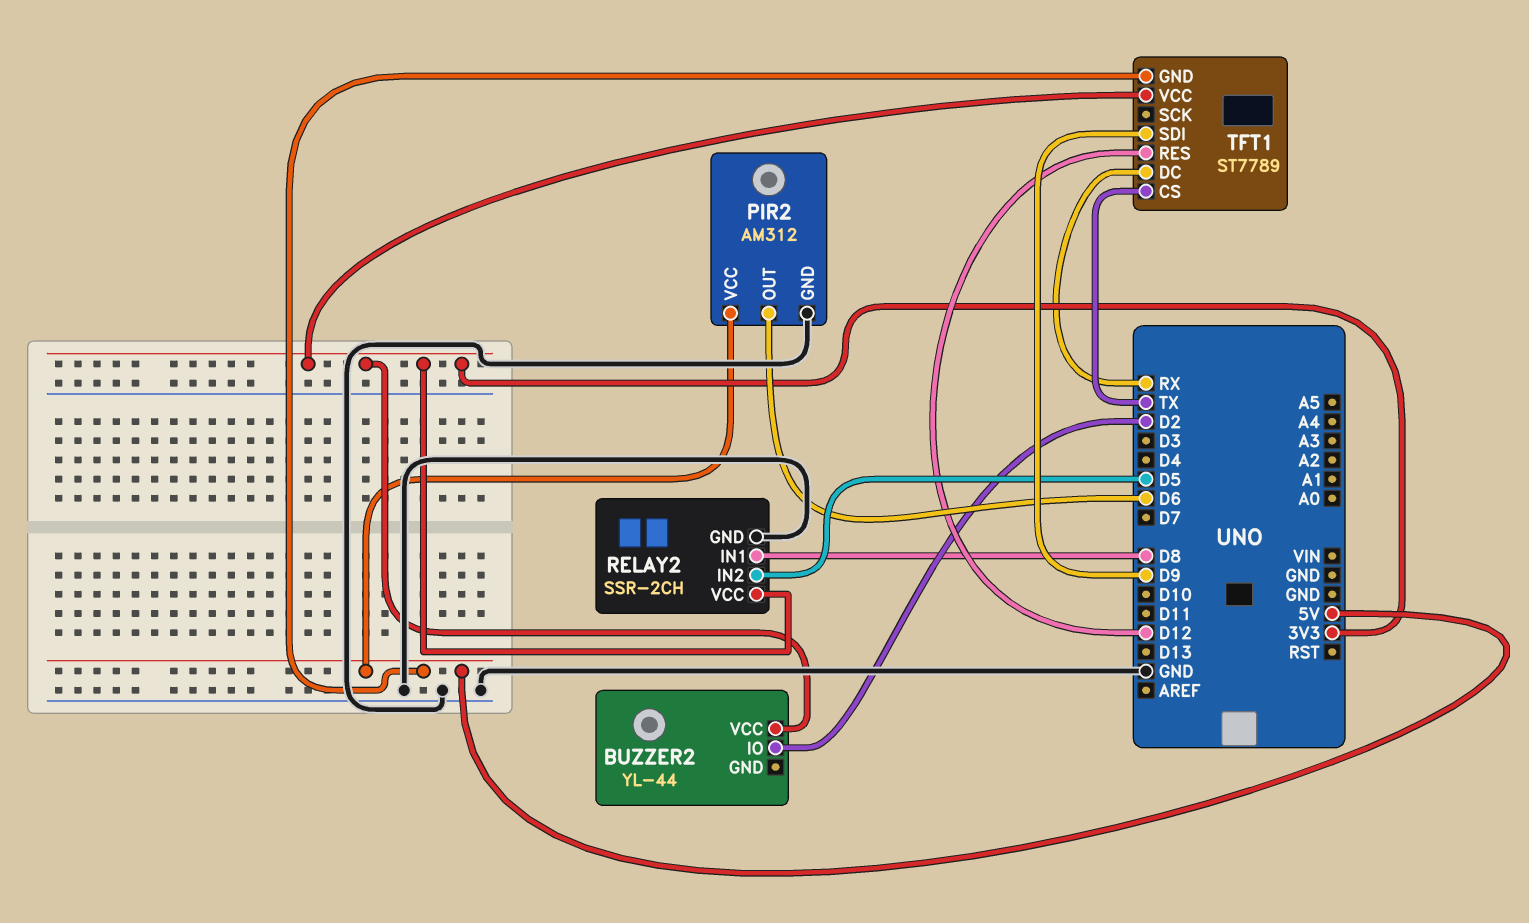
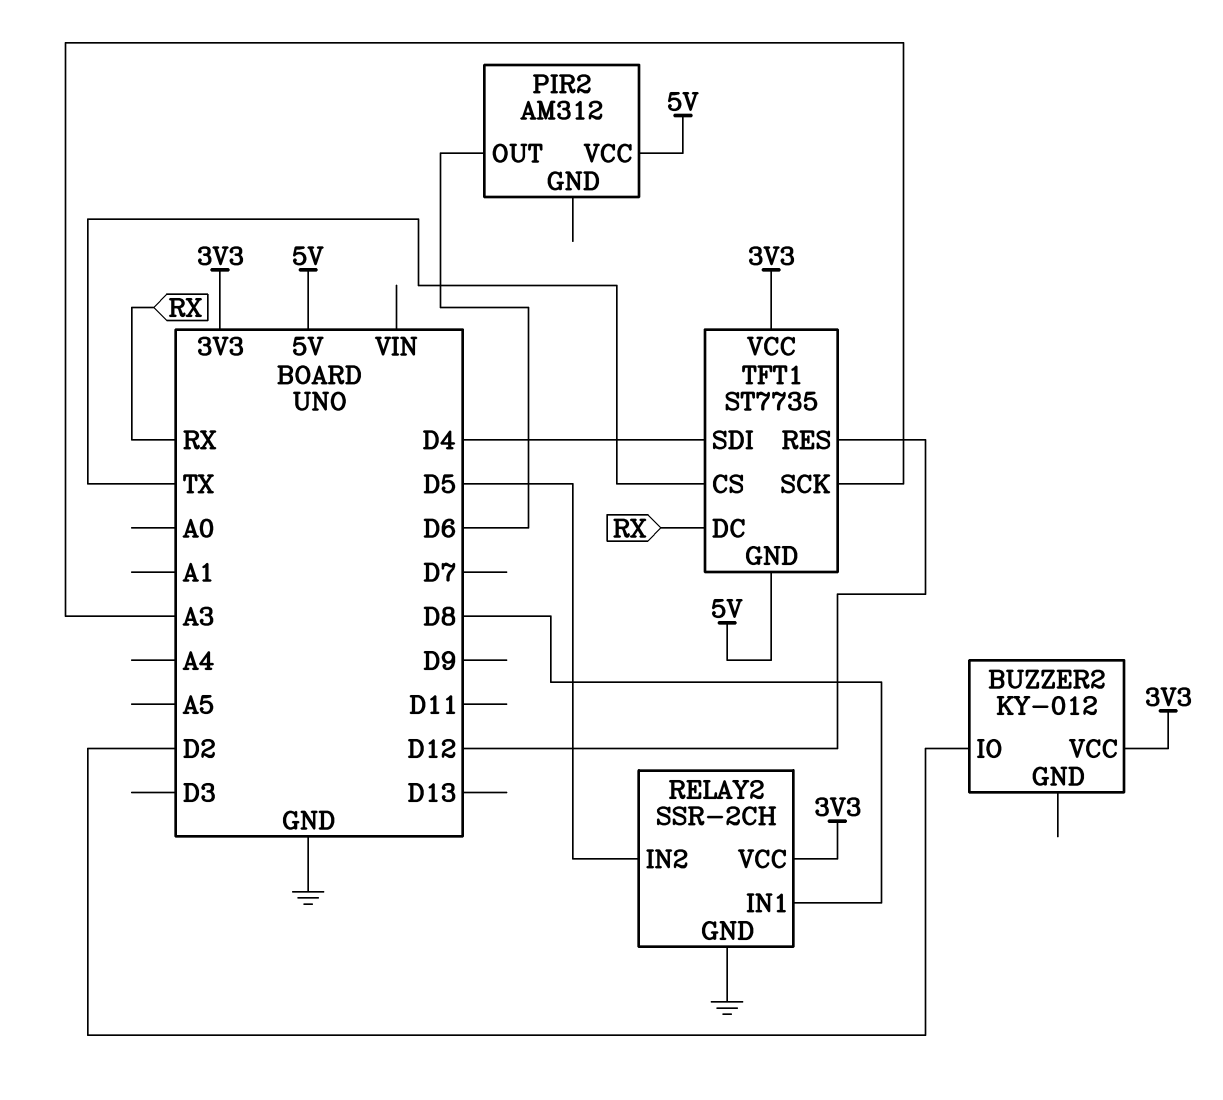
BUZZER2: YL-44 -> KY-012
PIR2 pin GND: GND -> none
TFT1: ST7789 -> ST7735
TFT1 pin SCK: none -> A3
TFT1 pin SDI: D9 -> D4

